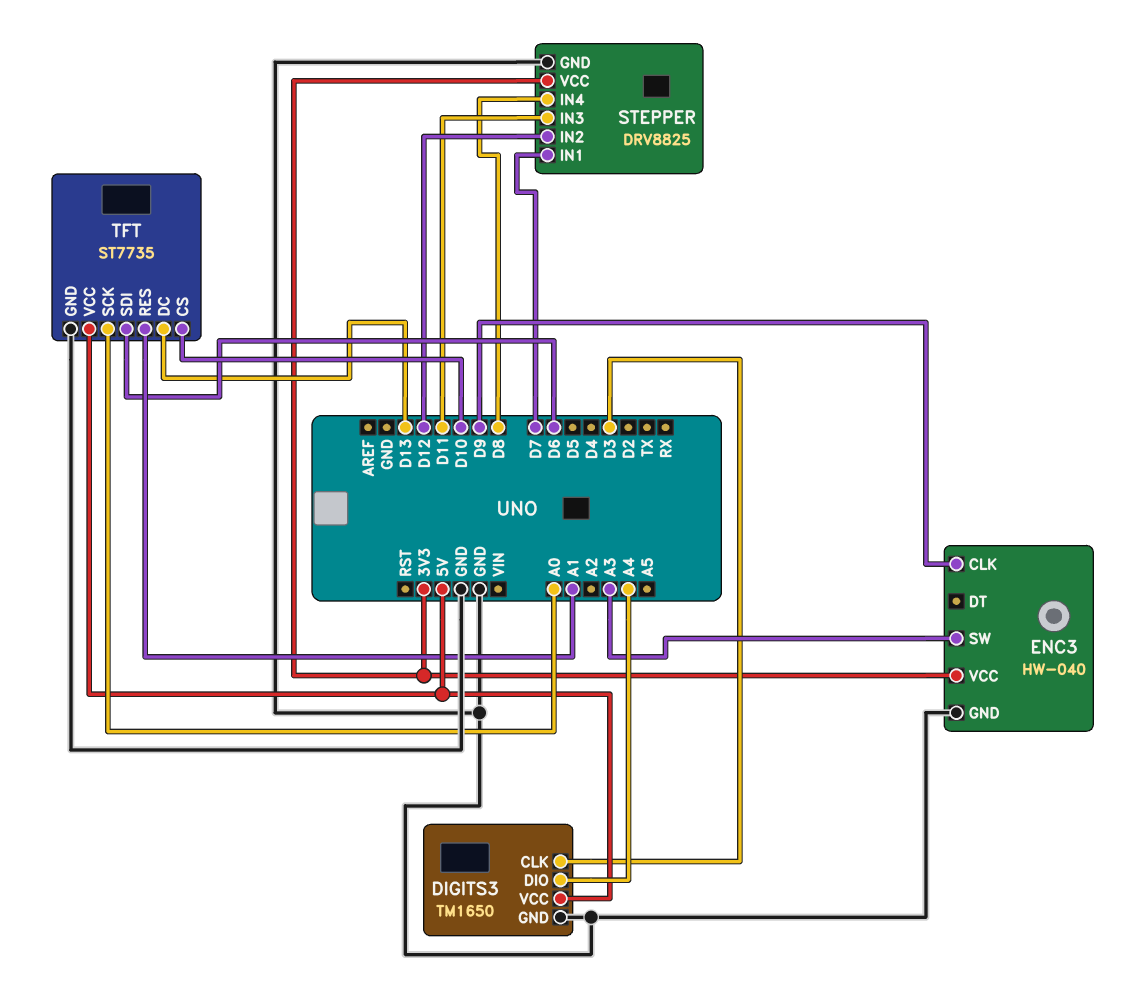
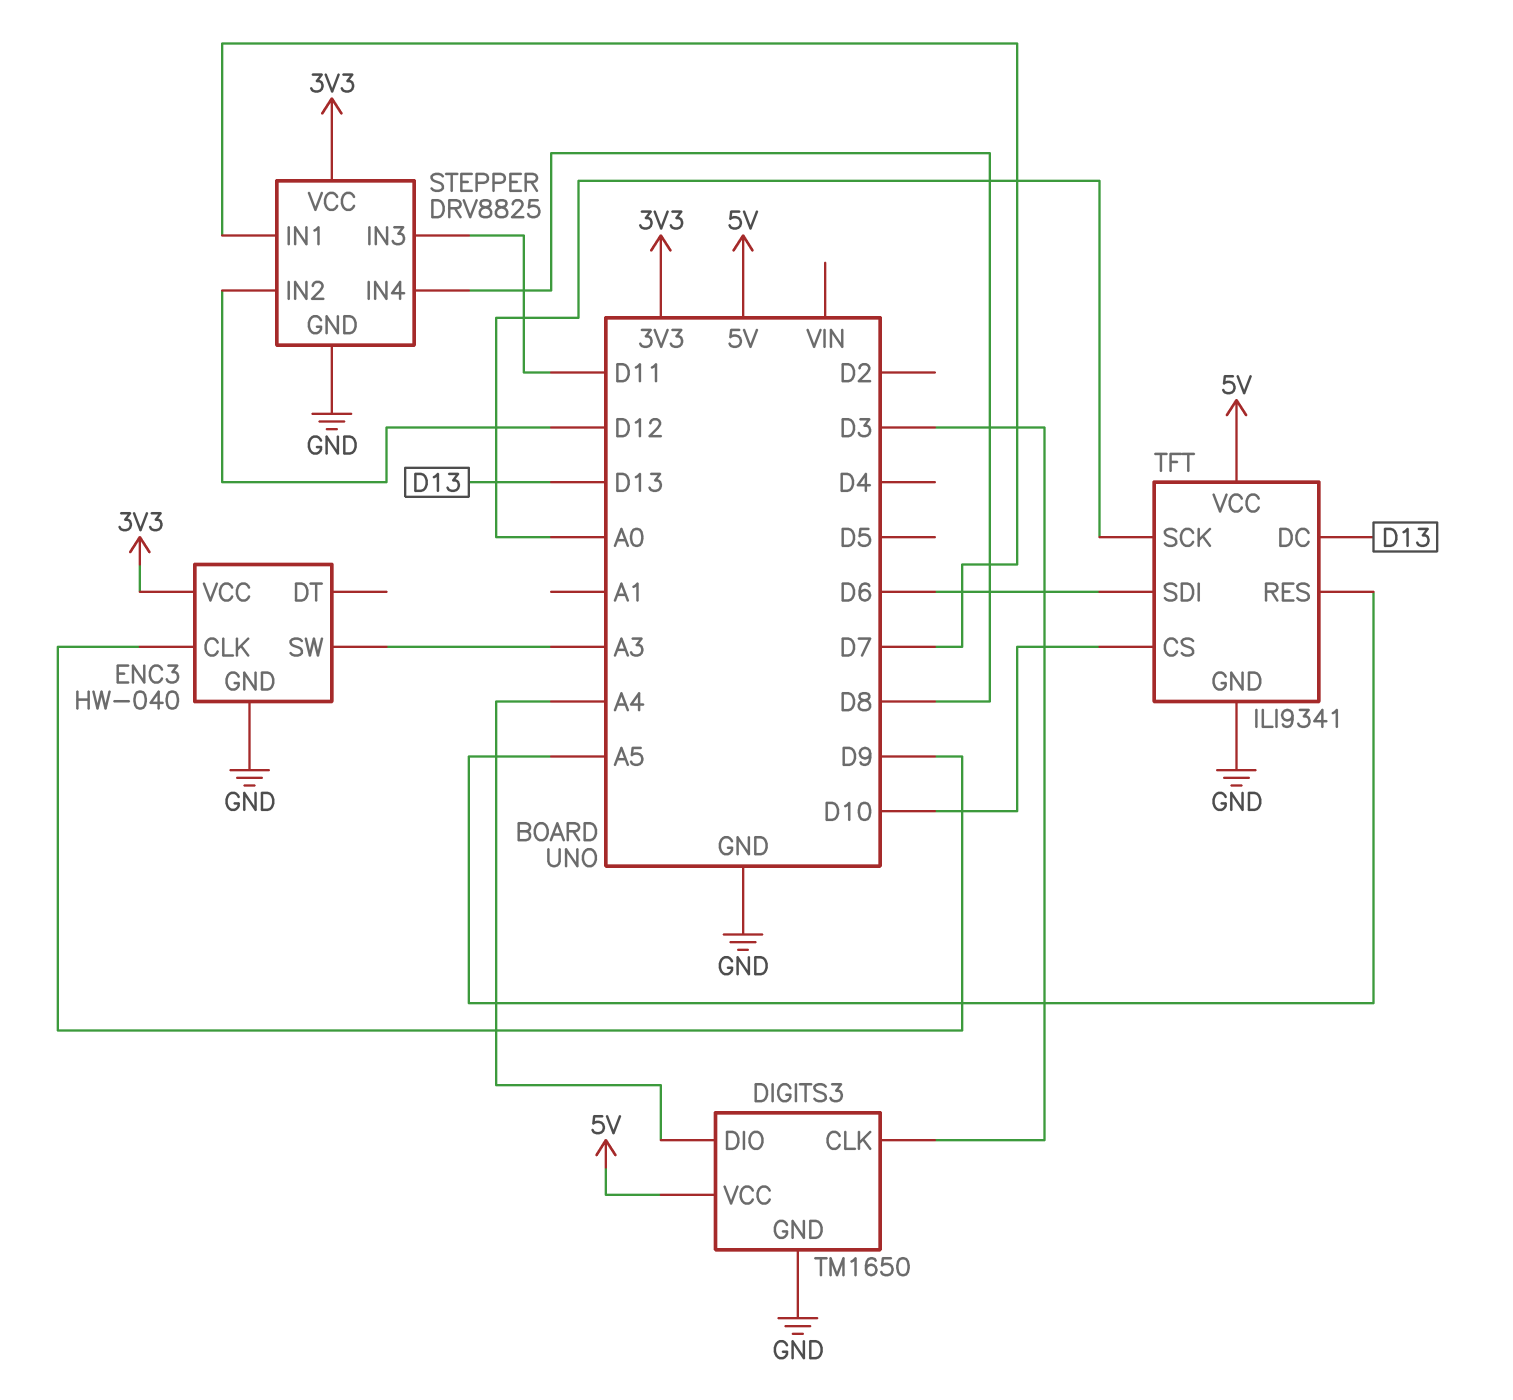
TFT: ST7735 -> ILI9341
TFT pin RES: A1 -> A5

